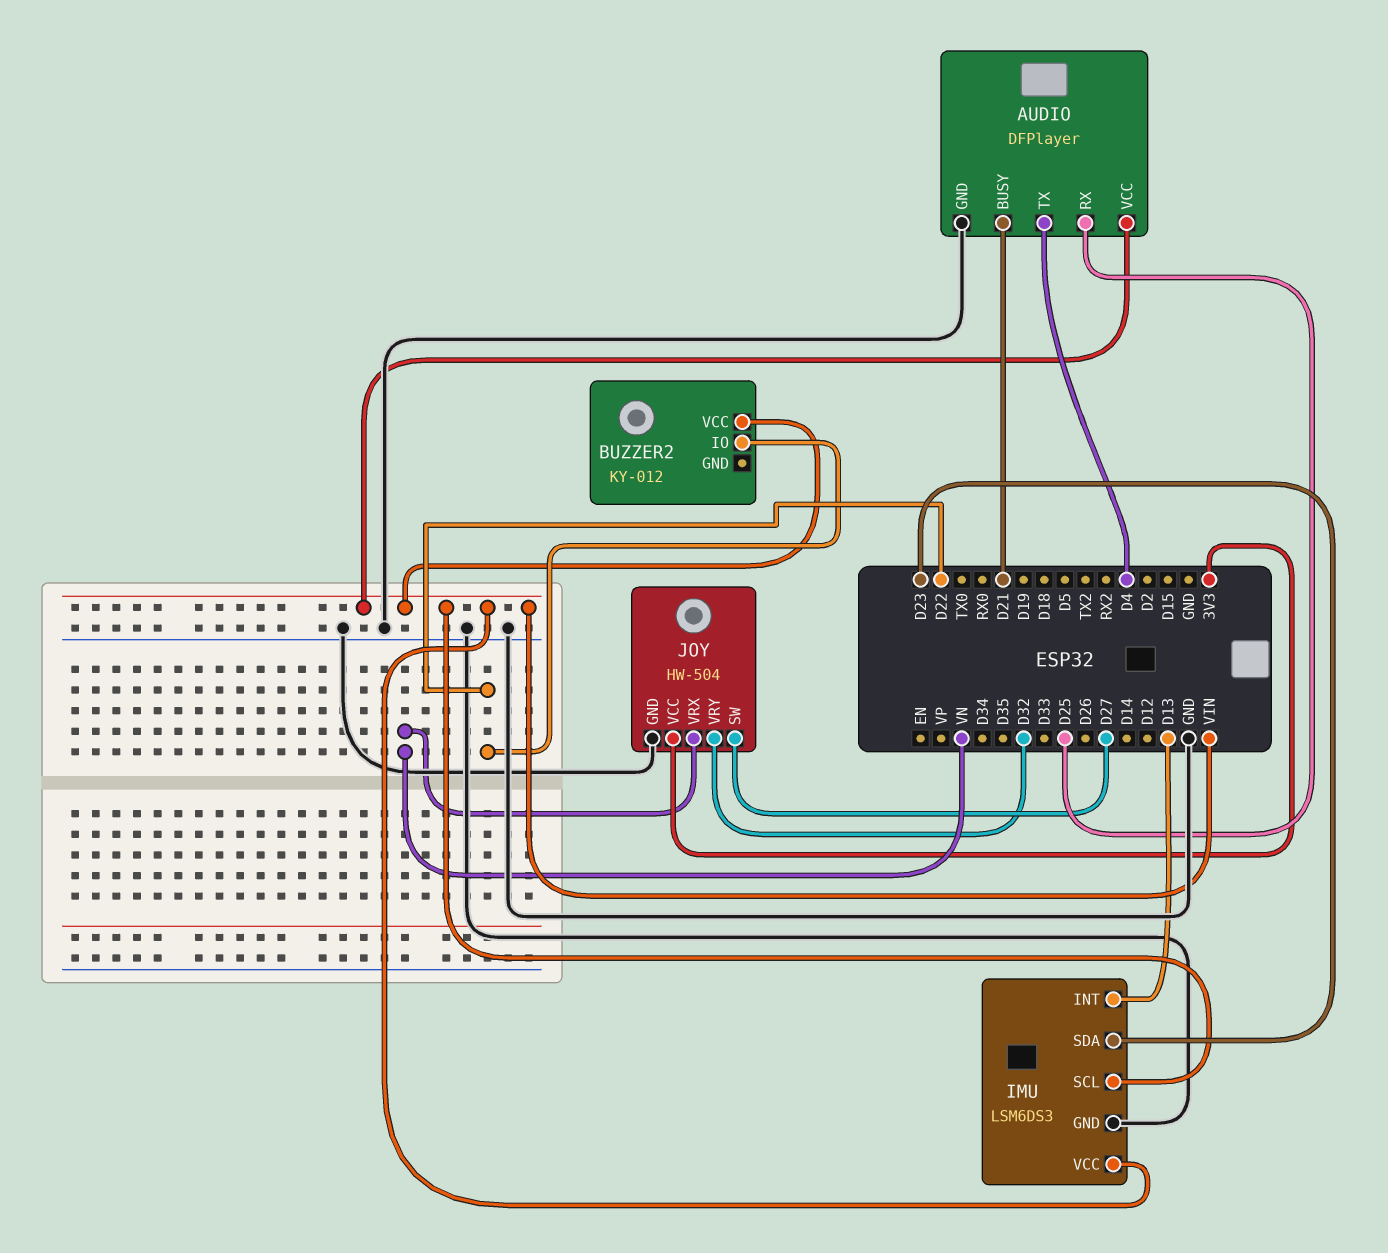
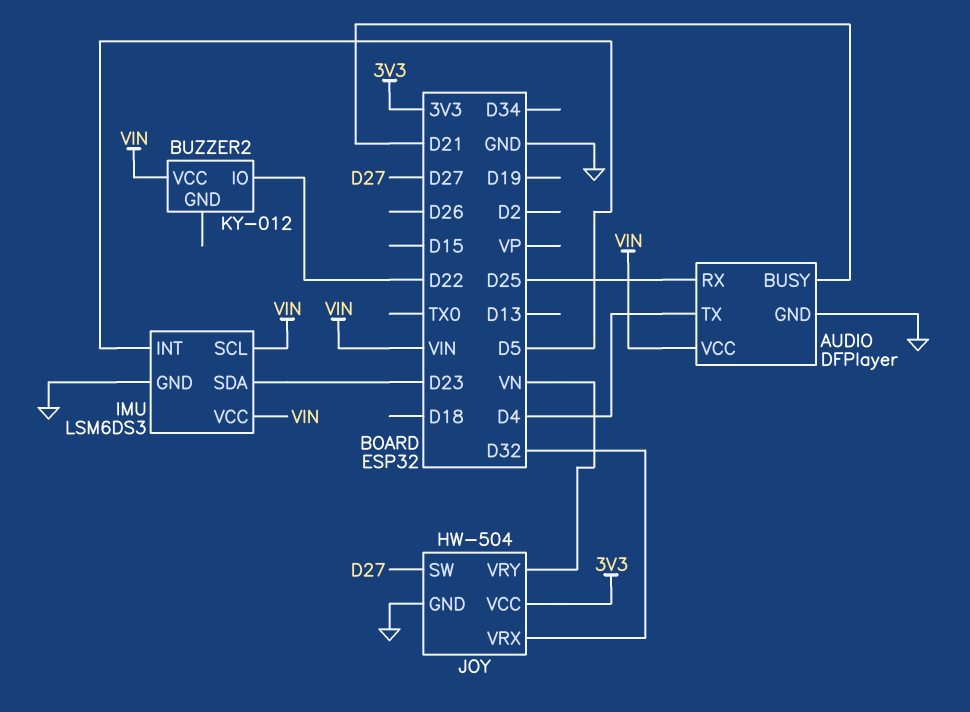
IMU pin INT: D13 -> D5
JOY pin VRX: VN -> D32
JOY pin VRY: D32 -> VN

